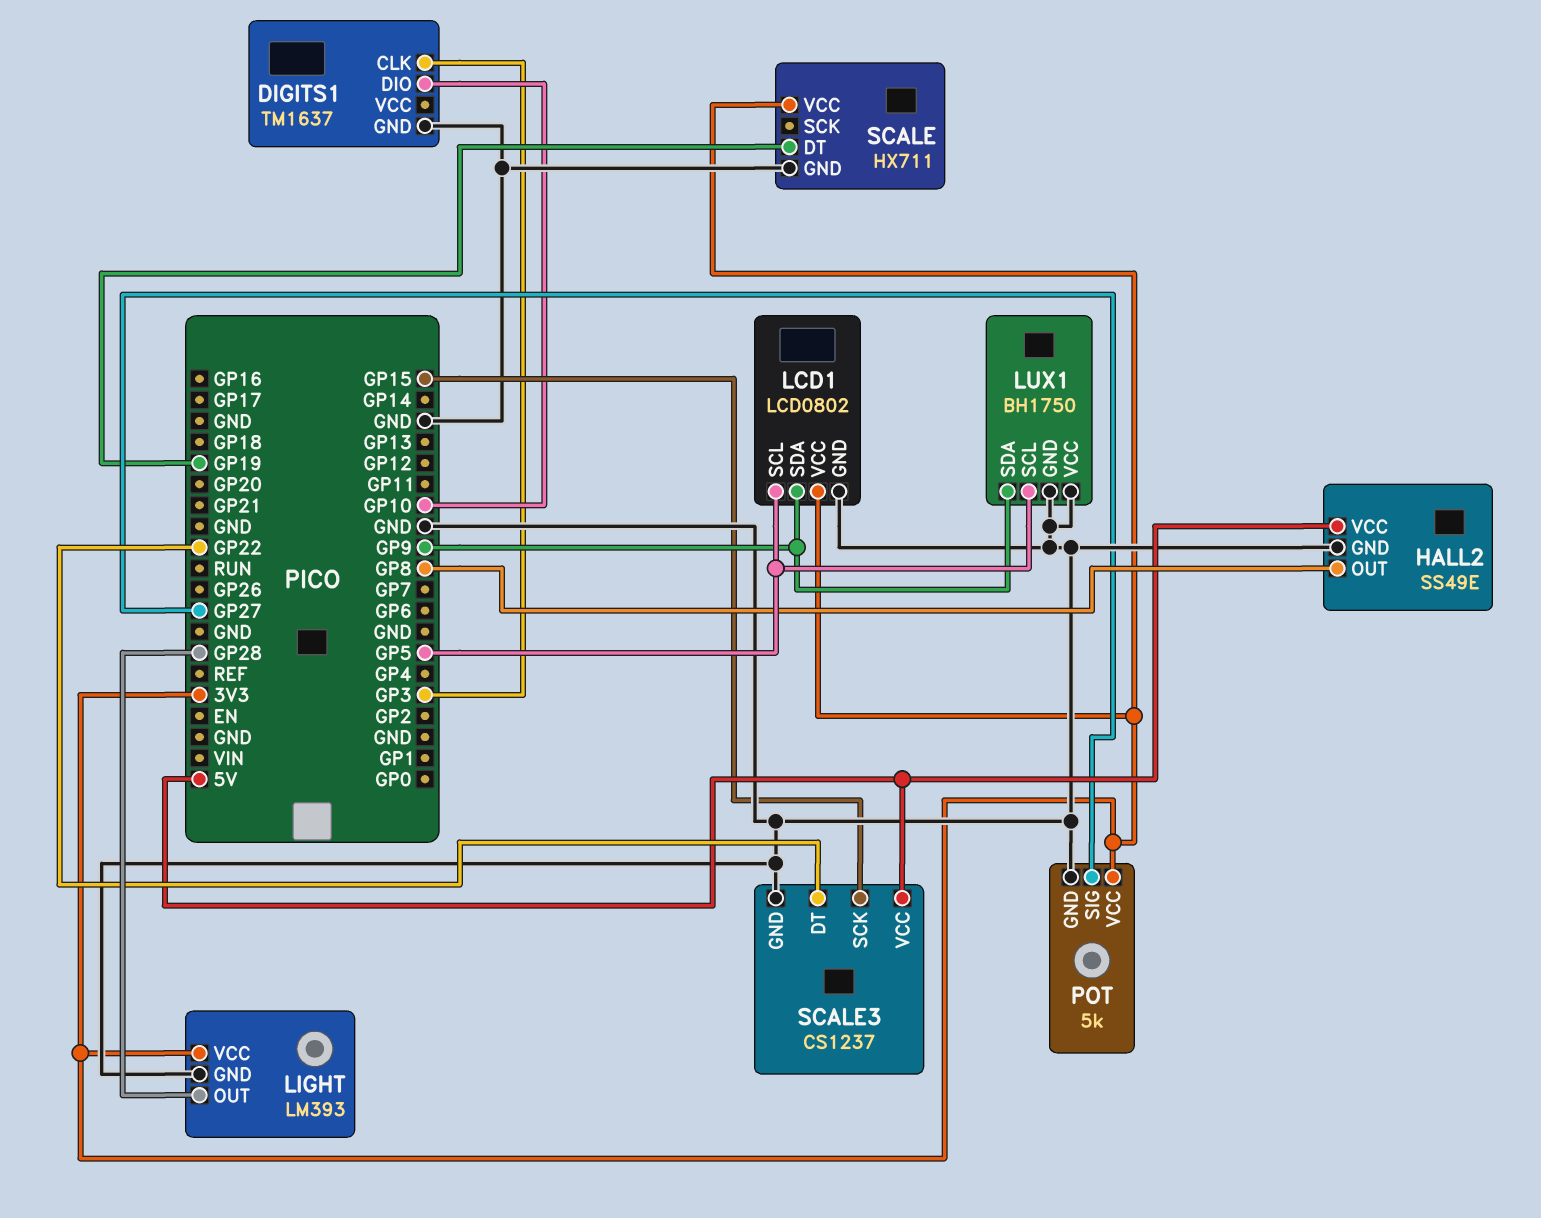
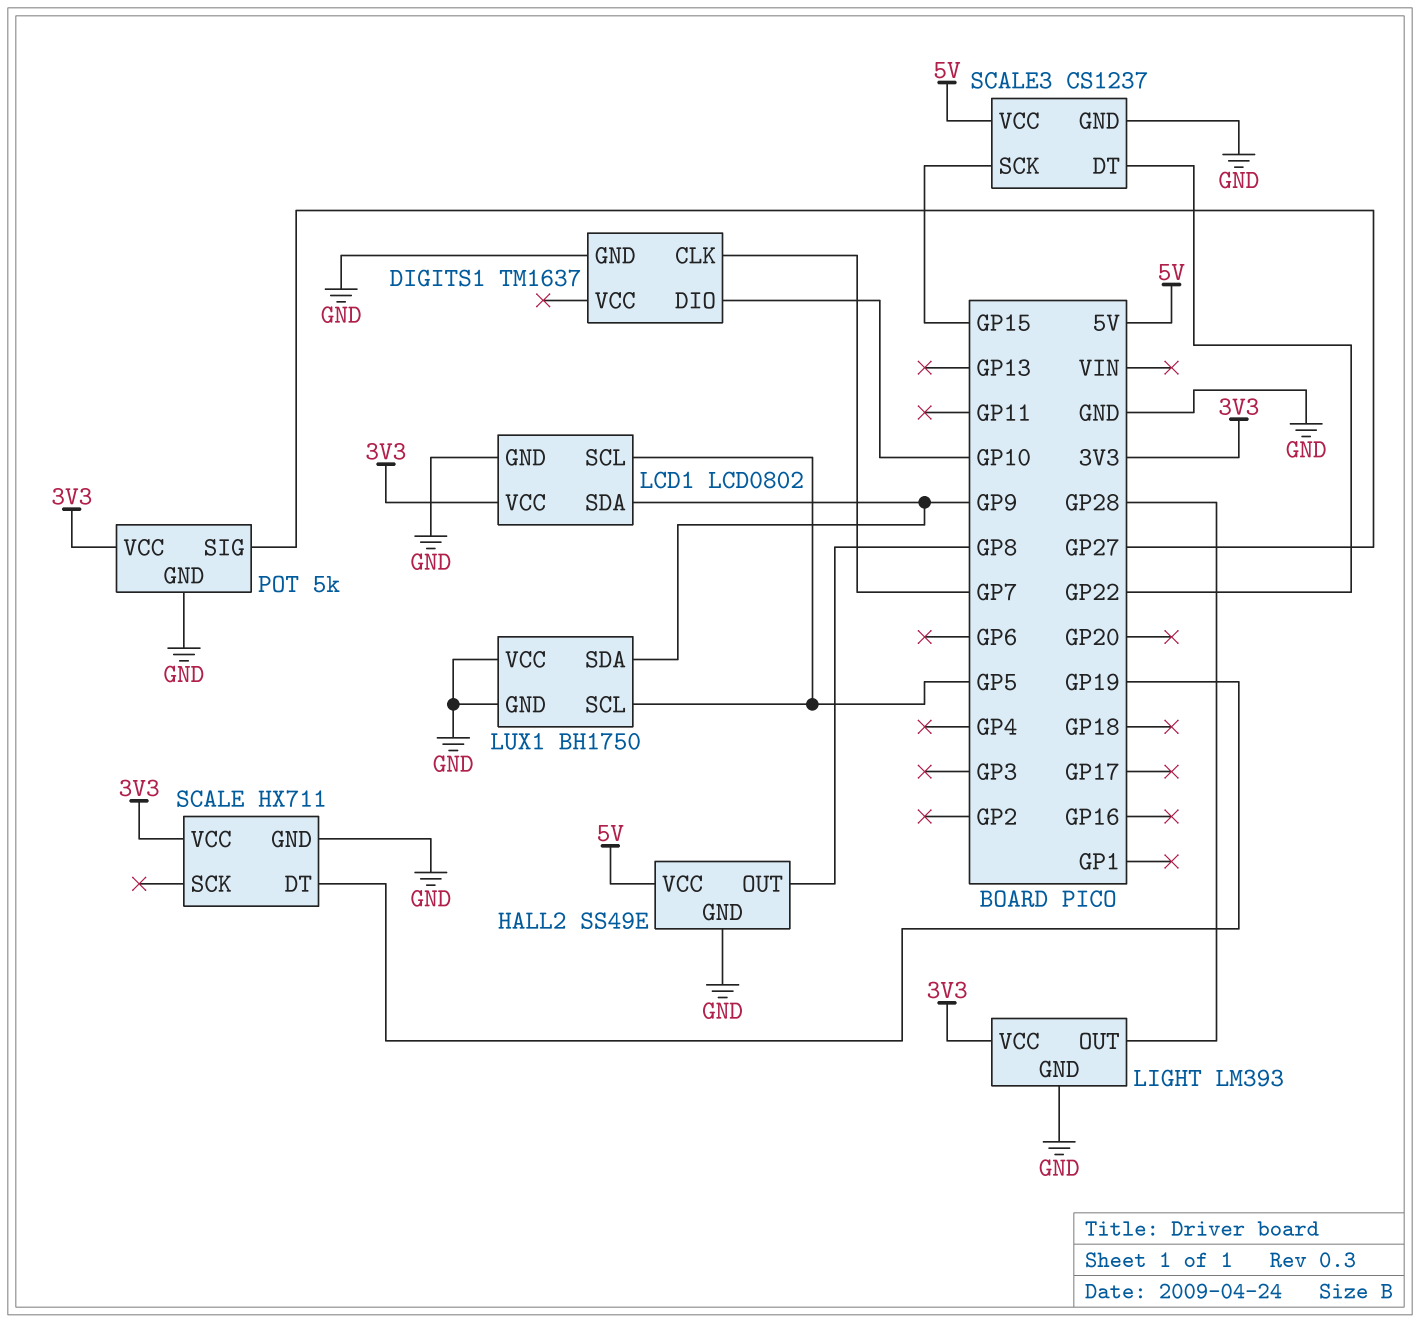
DIGITS1 pin CLK: GP3 -> GP7

